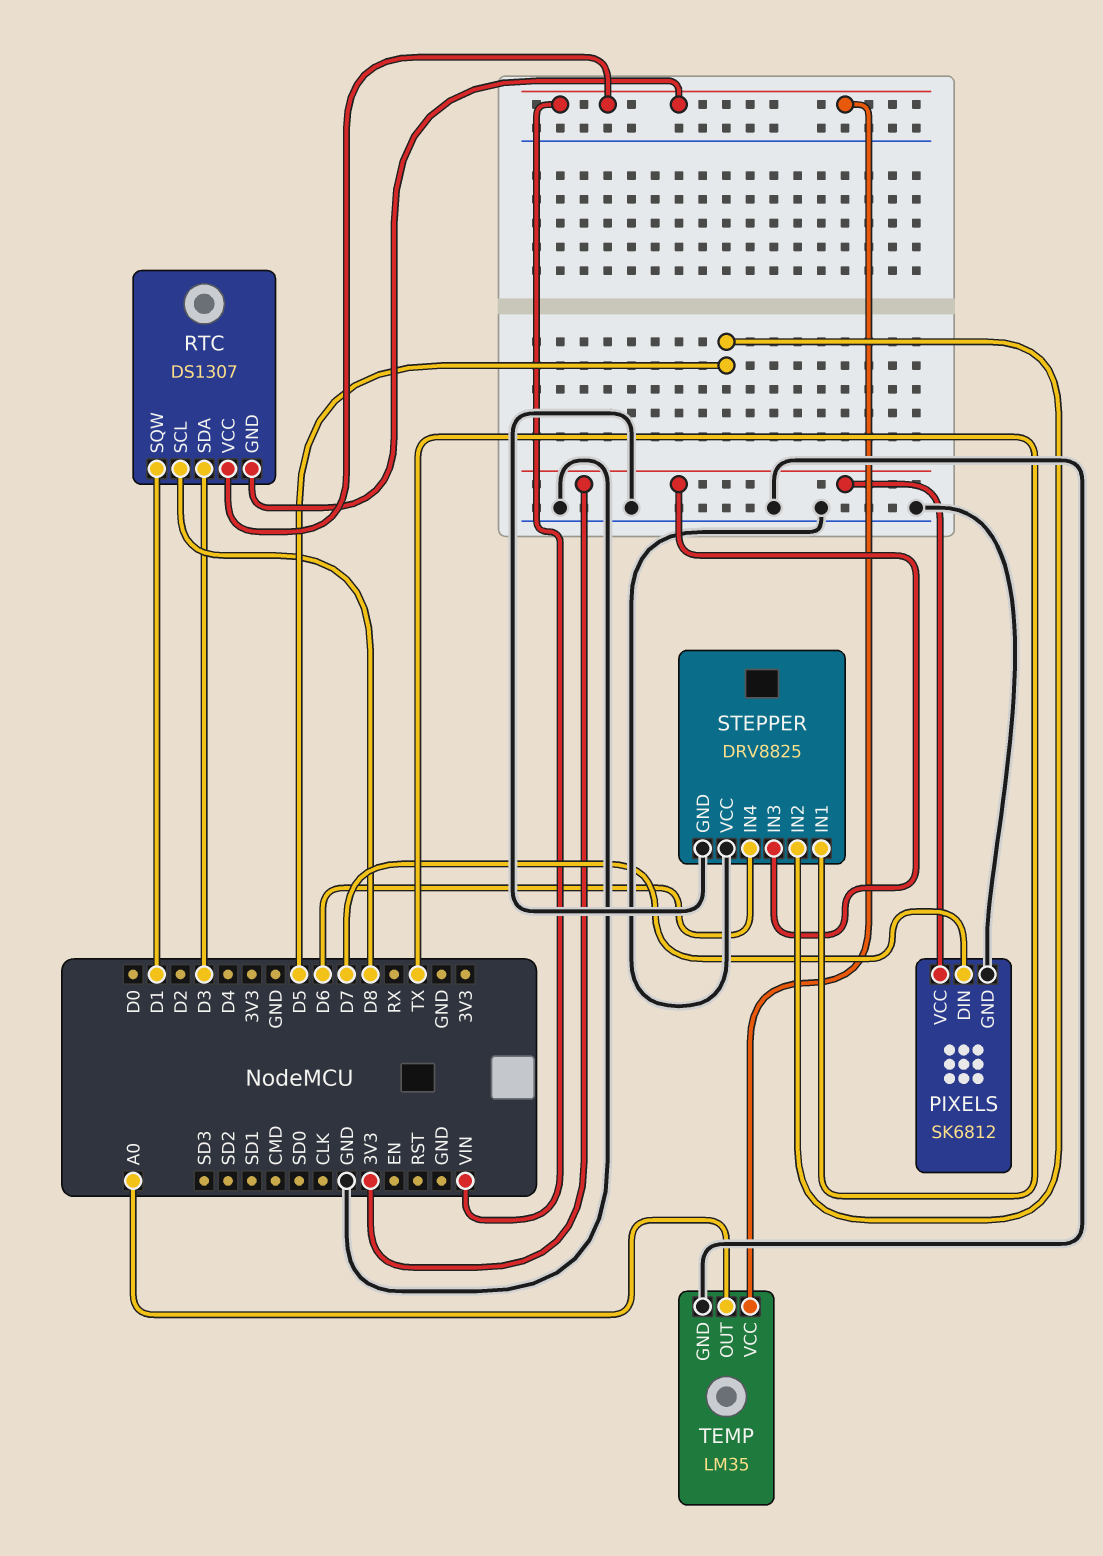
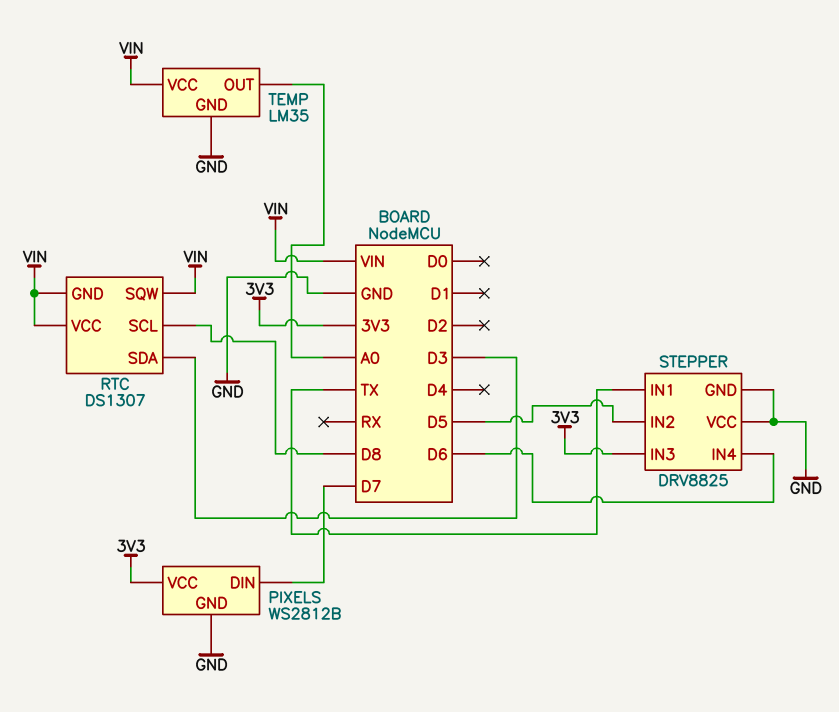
PIXELS: SK6812 -> WS2812B
RTC pin SQW: D1 -> VIN

